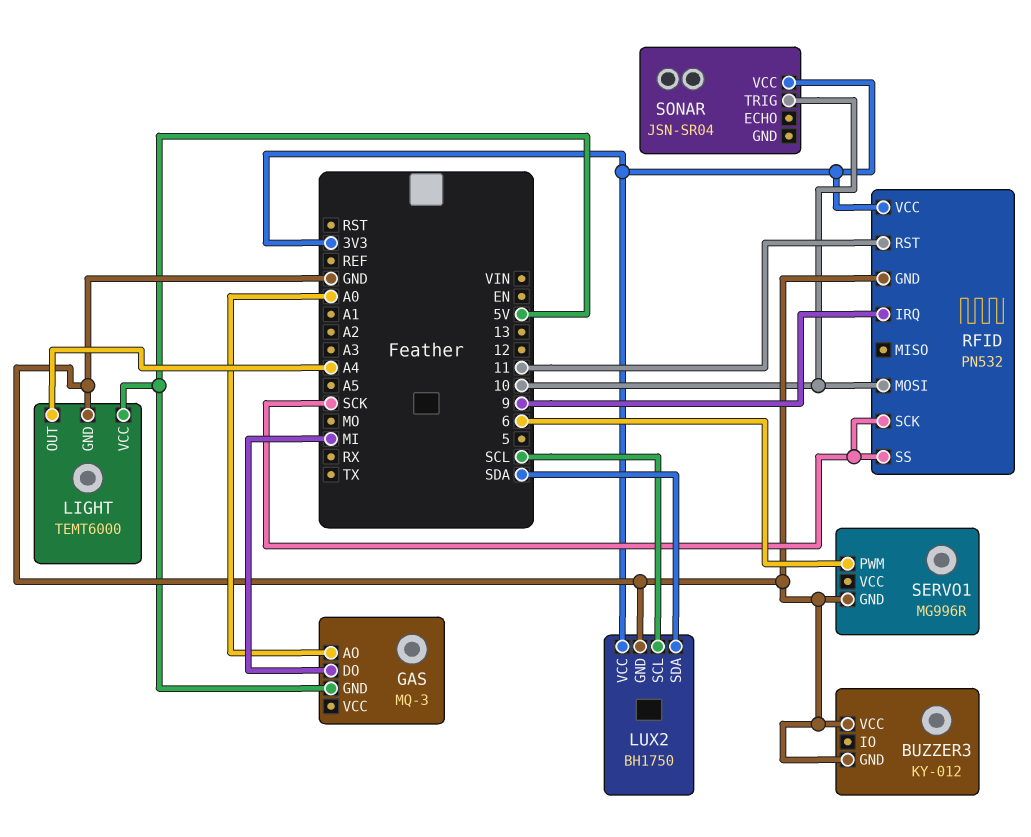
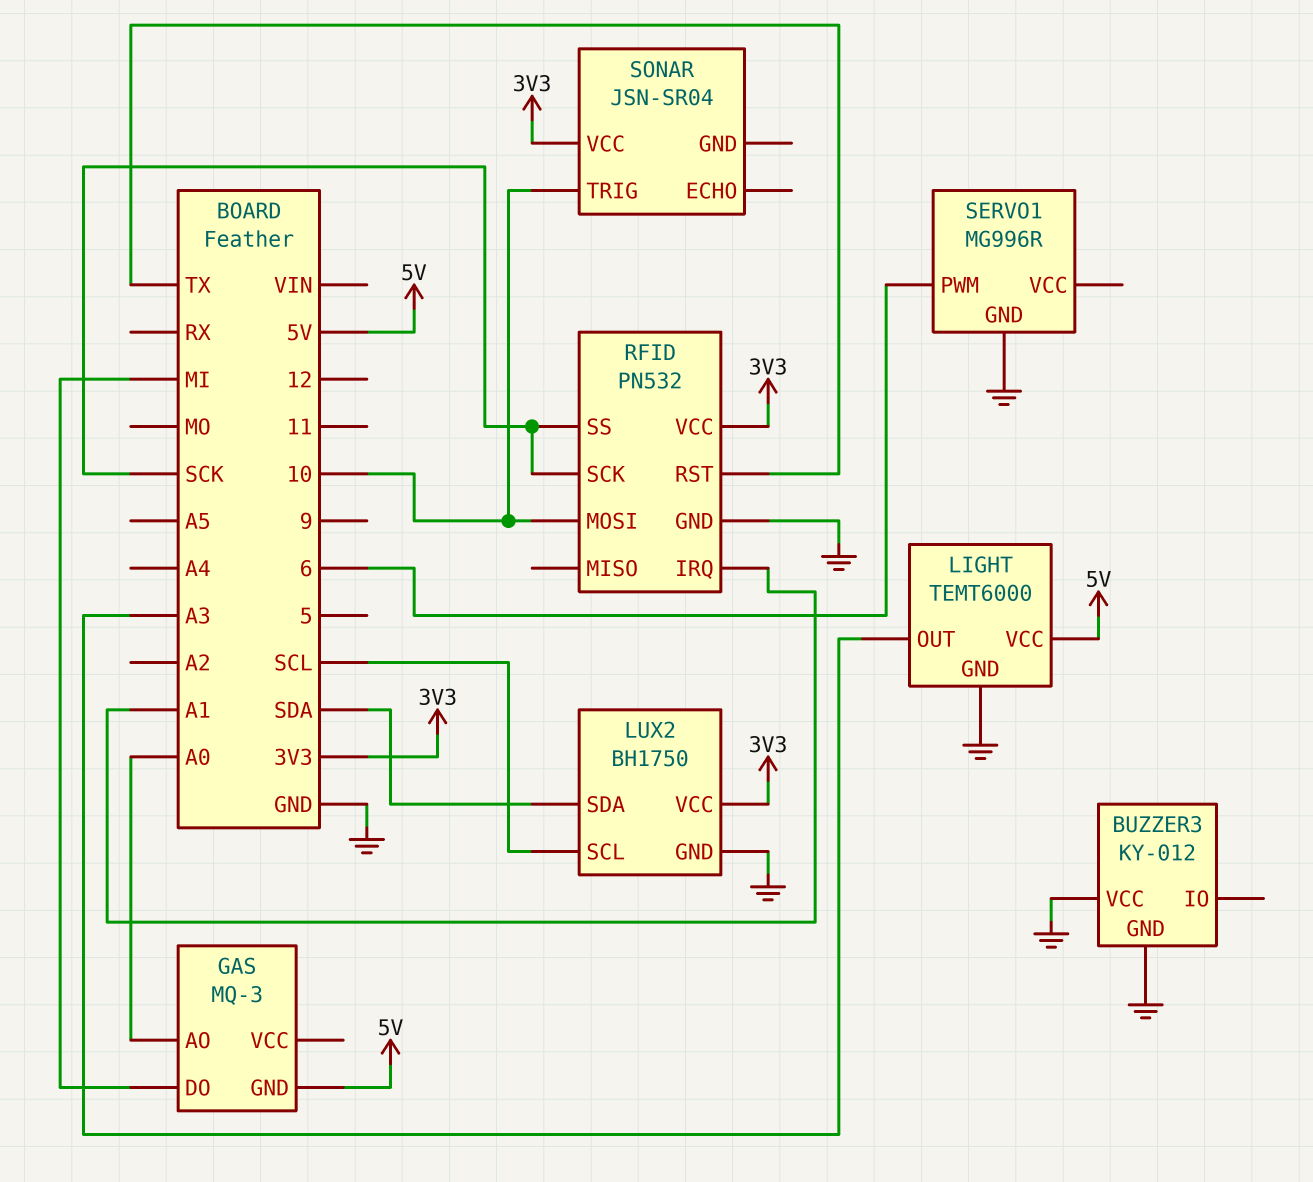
LIGHT pin OUT: A4 -> A3
RFID pin IRQ: 9 -> A1
RFID pin RST: 11 -> TX

